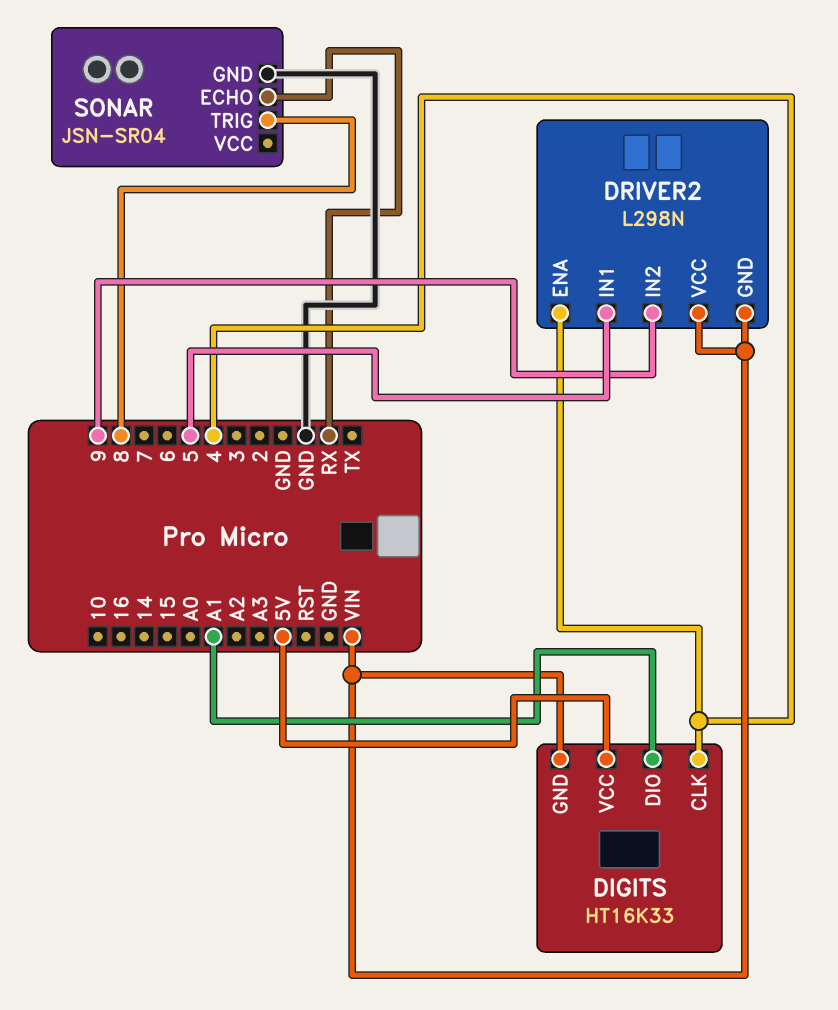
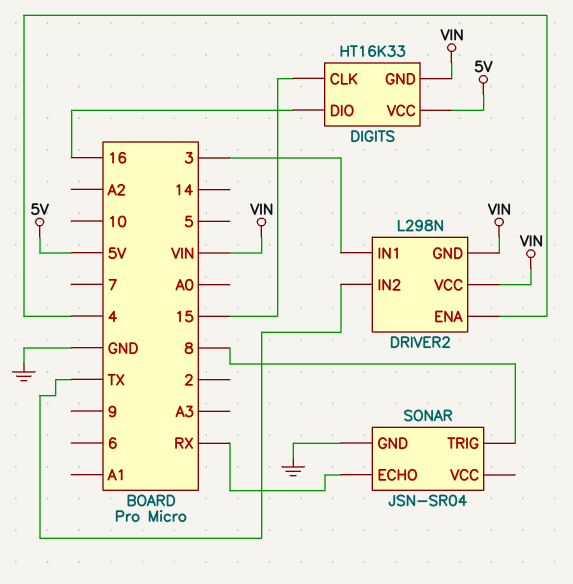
DIGITS pin CLK: 4 -> 15
DIGITS pin DIO: A1 -> 16
DRIVER2 pin IN1: 5 -> 3
DRIVER2 pin IN2: 9 -> TX

